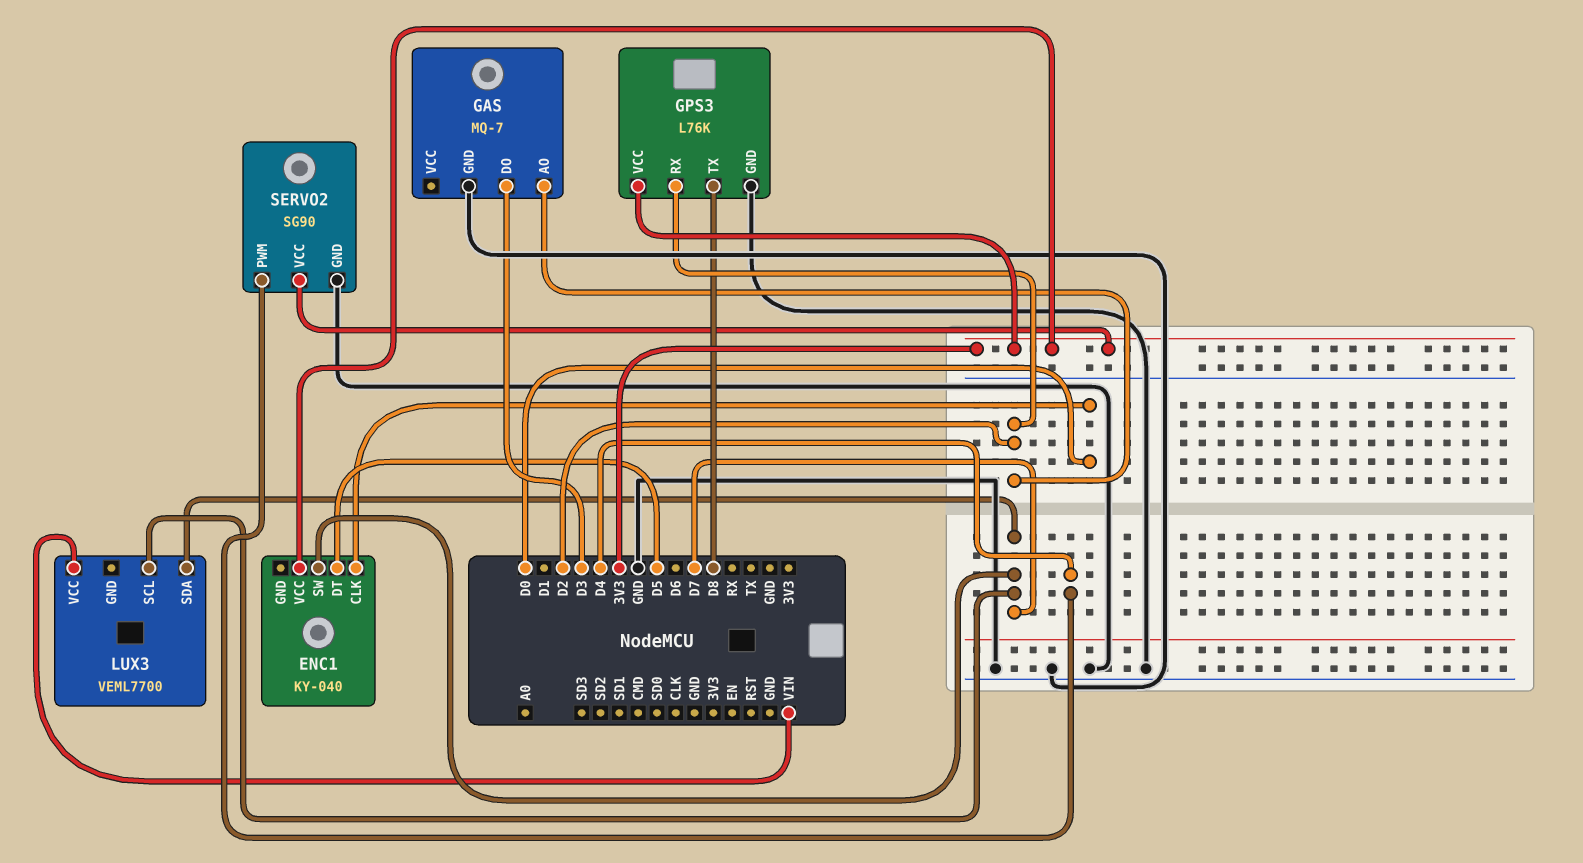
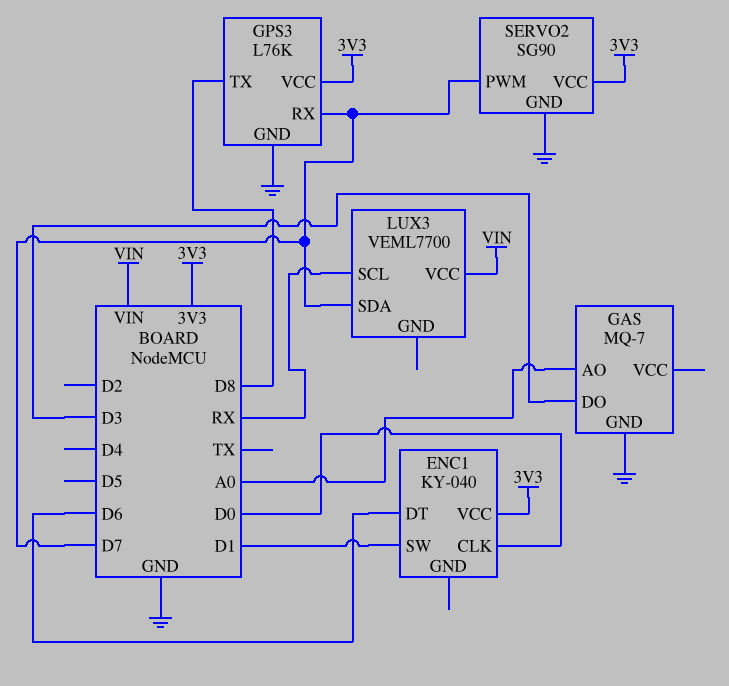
ENC1 pin DT: D5 -> D6
ENC1 pin SW: D7 -> D1
GAS pin AO: D2 -> A0
GPS3 pin RX: D2 -> D7
LUX3 pin SCL: D7 -> RX
SERVO2 pin PWM: D4 -> D7

